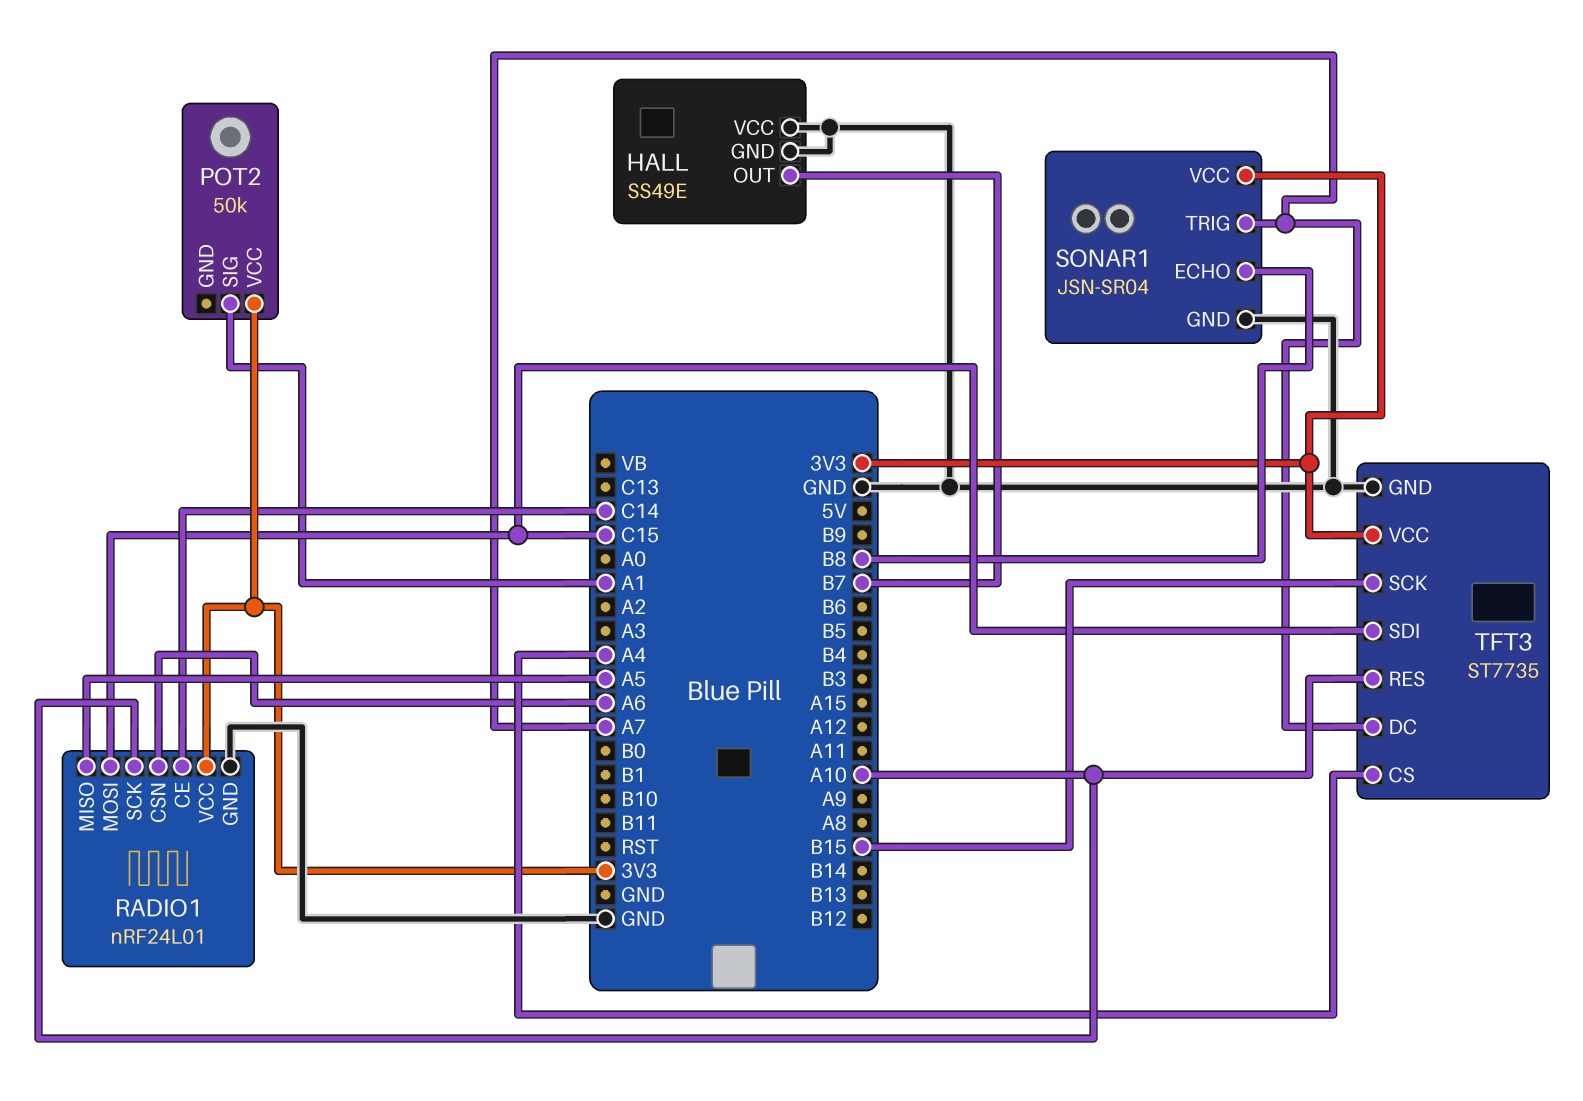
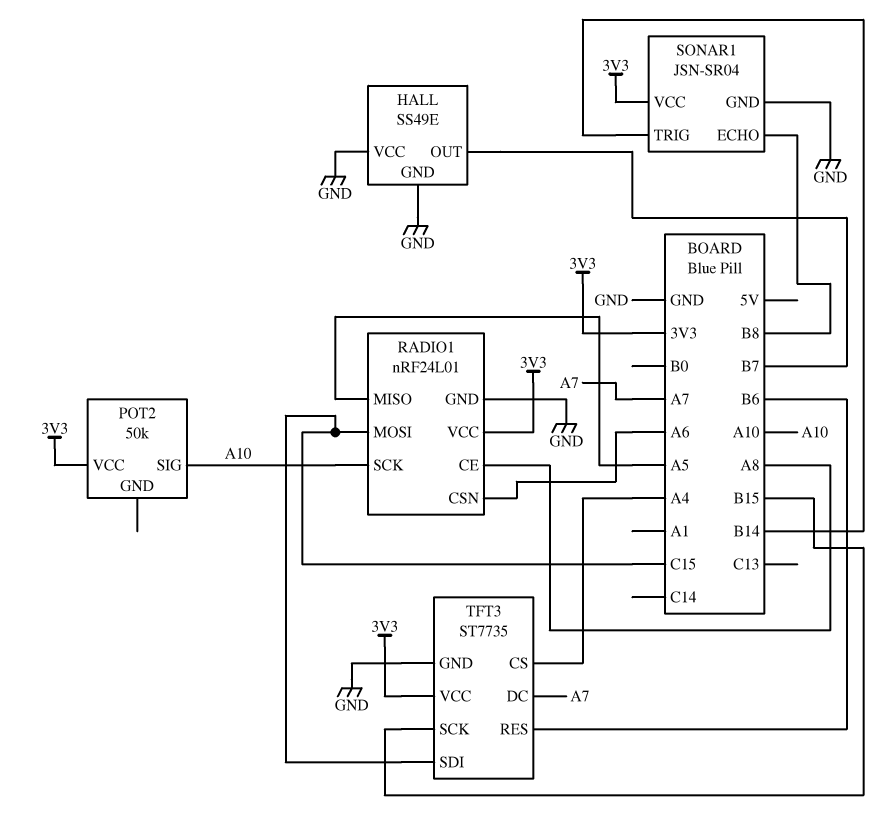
POT2 pin SIG: A1 -> A10
RADIO1 pin CE: C14 -> A8
SONAR1 pin TRIG: A7 -> B14
TFT3 pin RES: A10 -> B6

